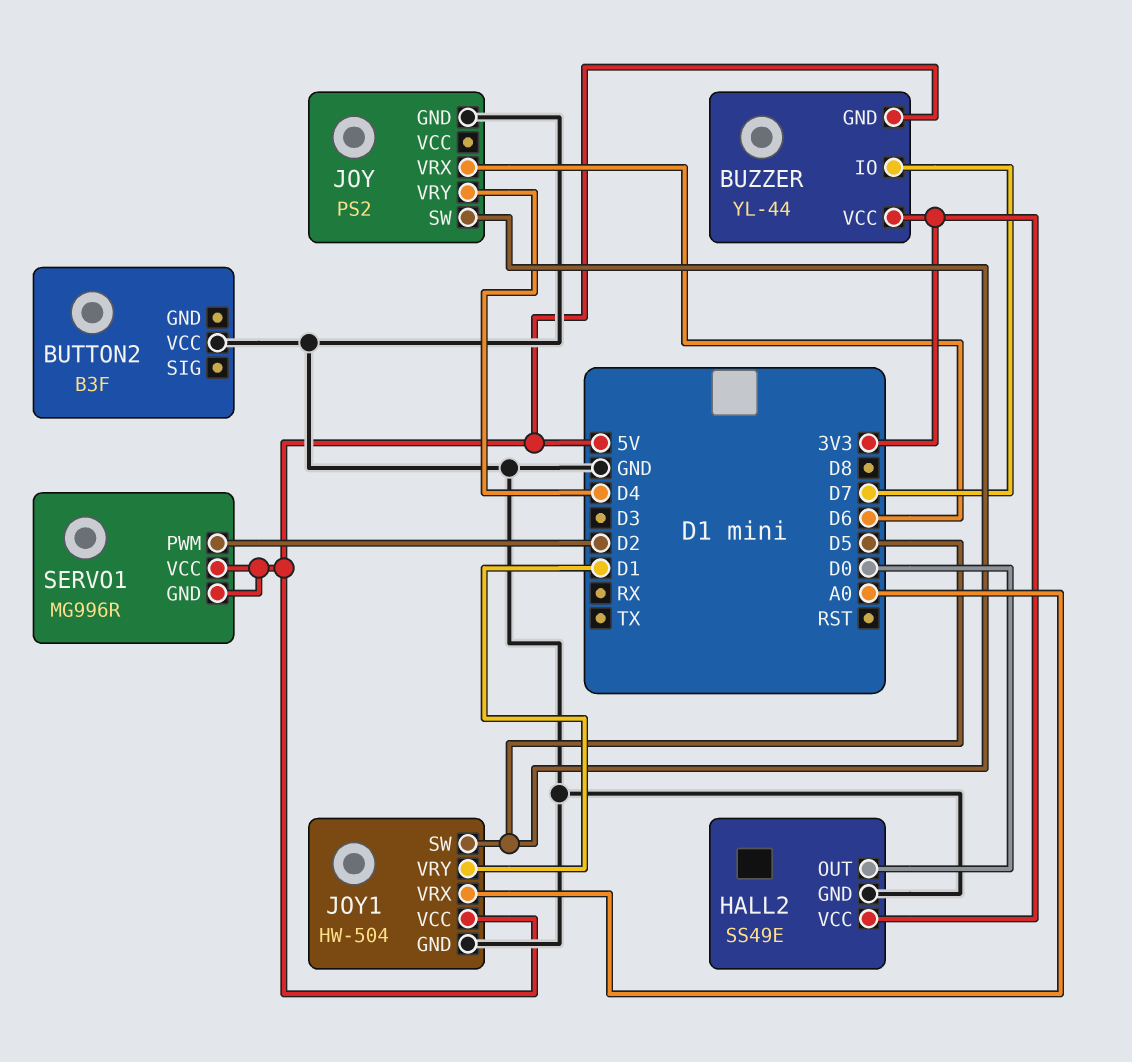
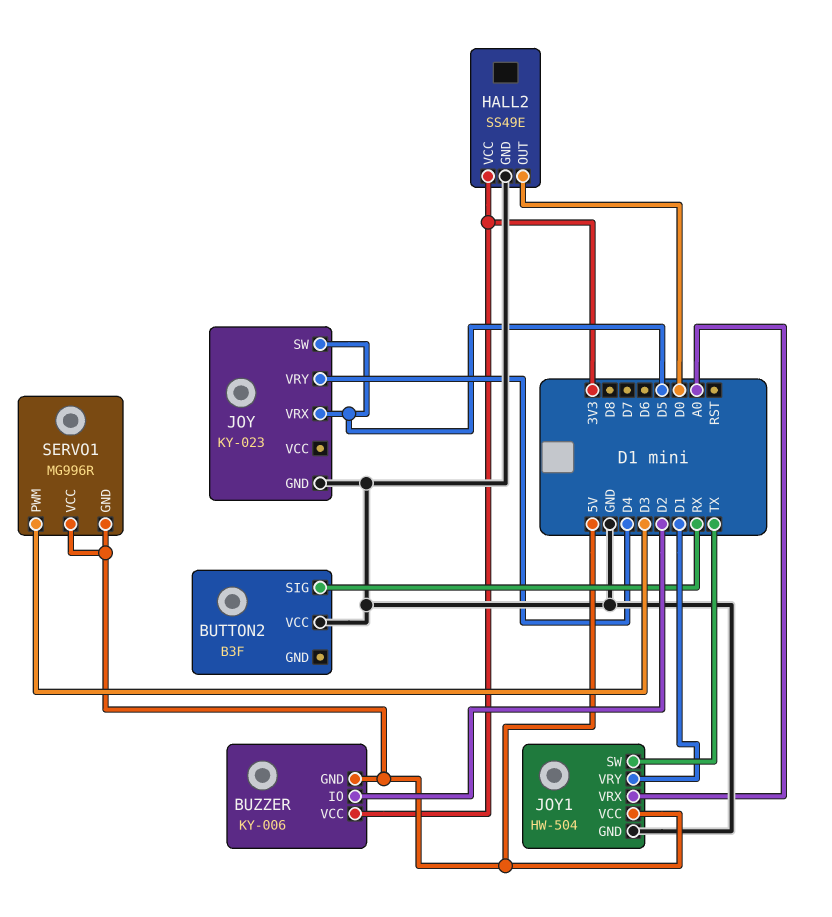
BUTTON2 pin SIG: none -> RX
BUZZER: YL-44 -> KY-006
BUZZER pin IO: D7 -> D2
JOY: PS2 -> KY-023
JOY pin VRX: D6 -> D5
JOY1 pin SW: D5 -> TX
SERVO1 pin PWM: D2 -> D3

